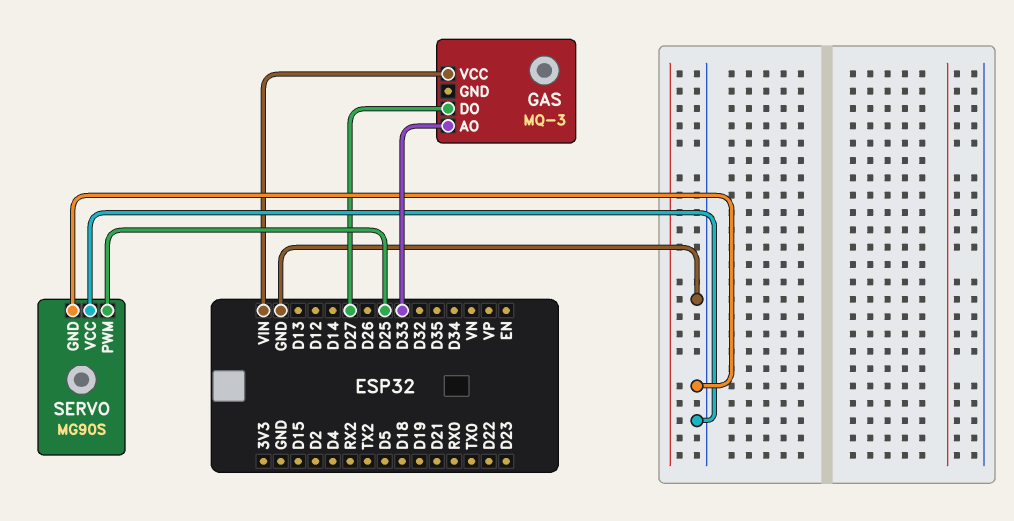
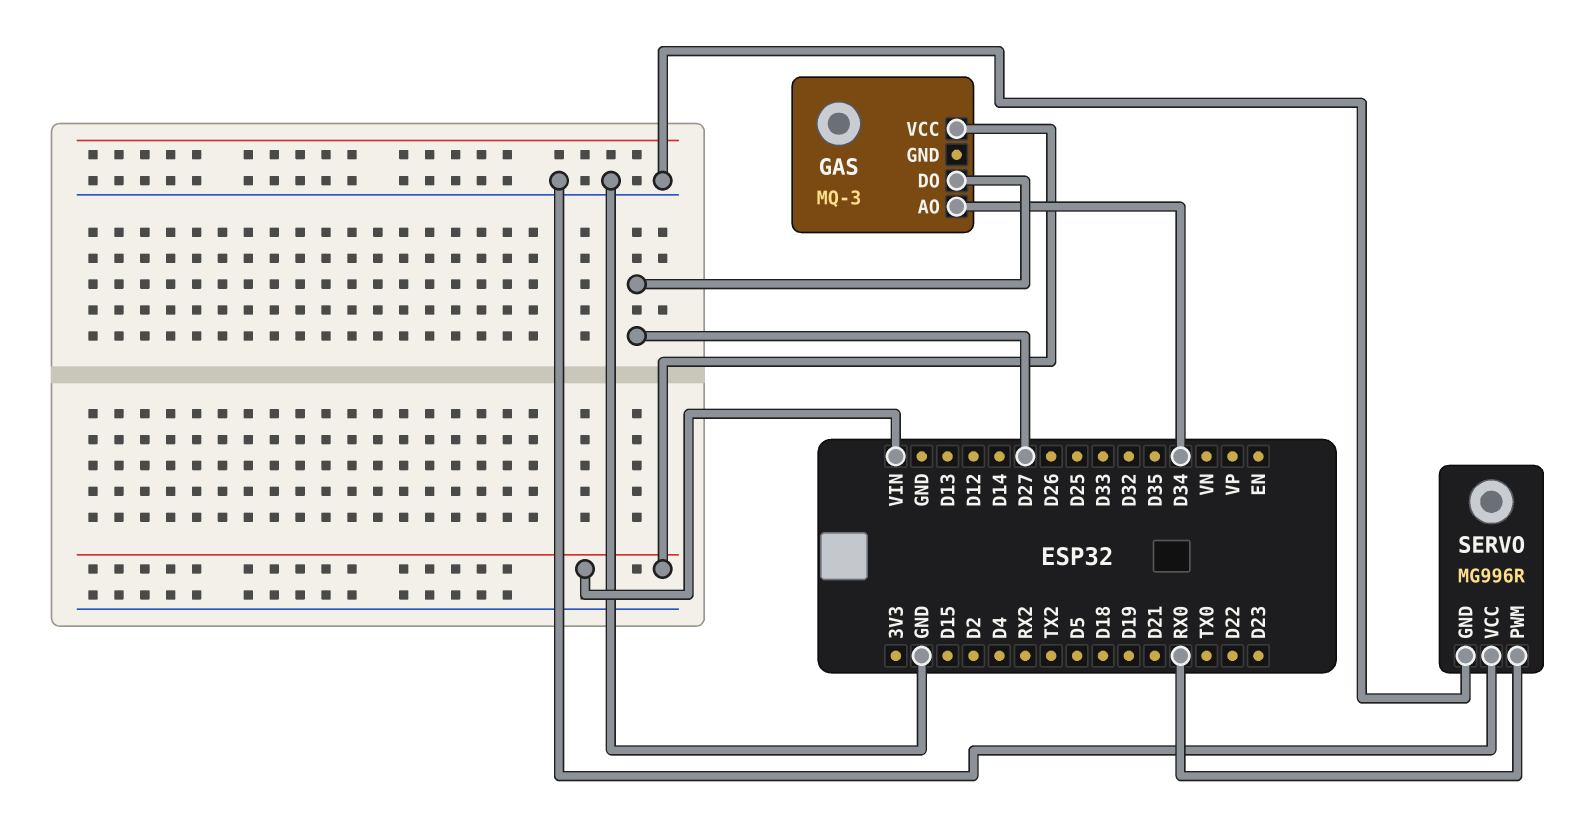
GAS pin AO: D33 -> D34
SERVO: MG90S -> MG996R
SERVO pin PWM: D25 -> RX0

